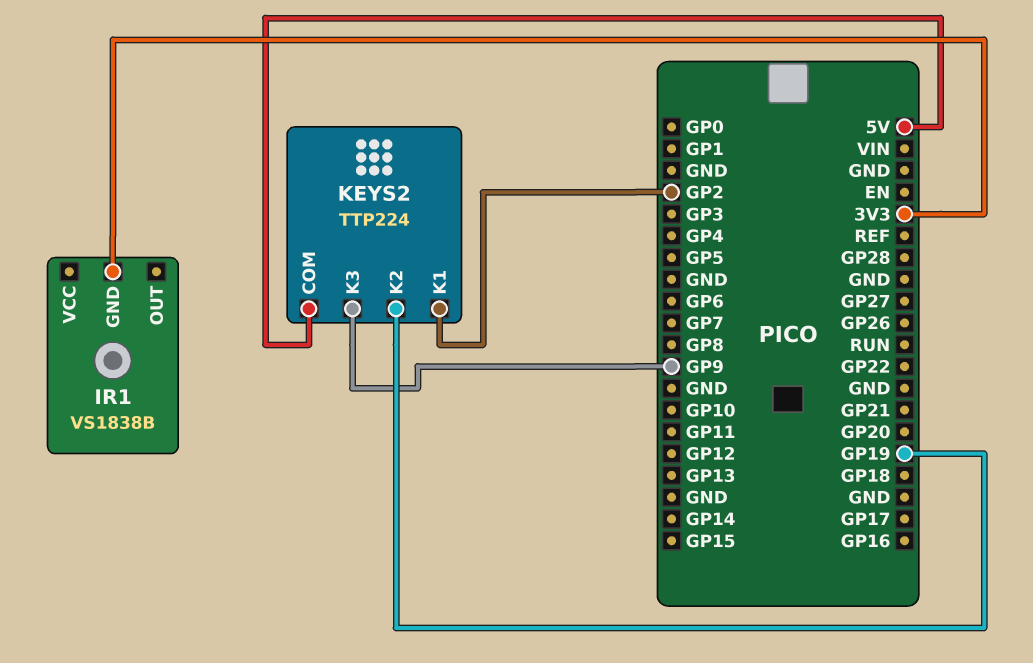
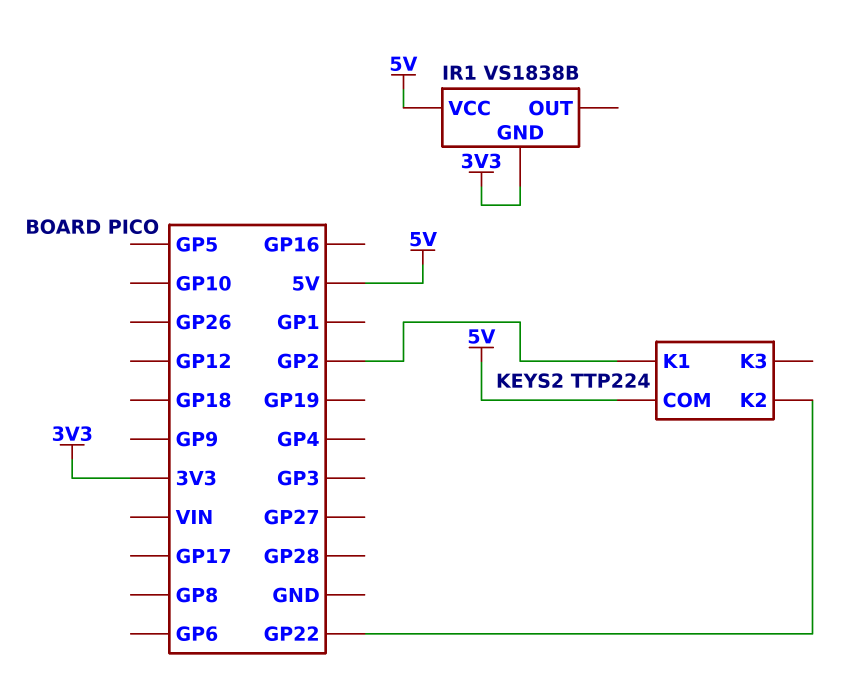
IR1 pin VCC: none -> 5V
KEYS2 pin K2: GP19 -> GP22
KEYS2 pin K3: GP9 -> none

